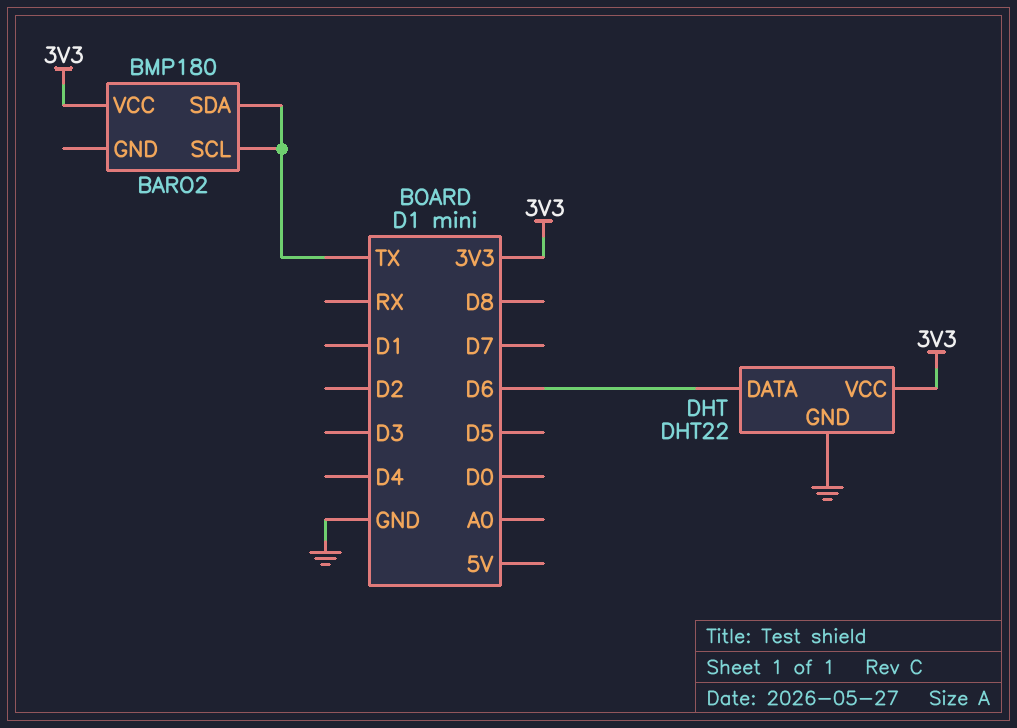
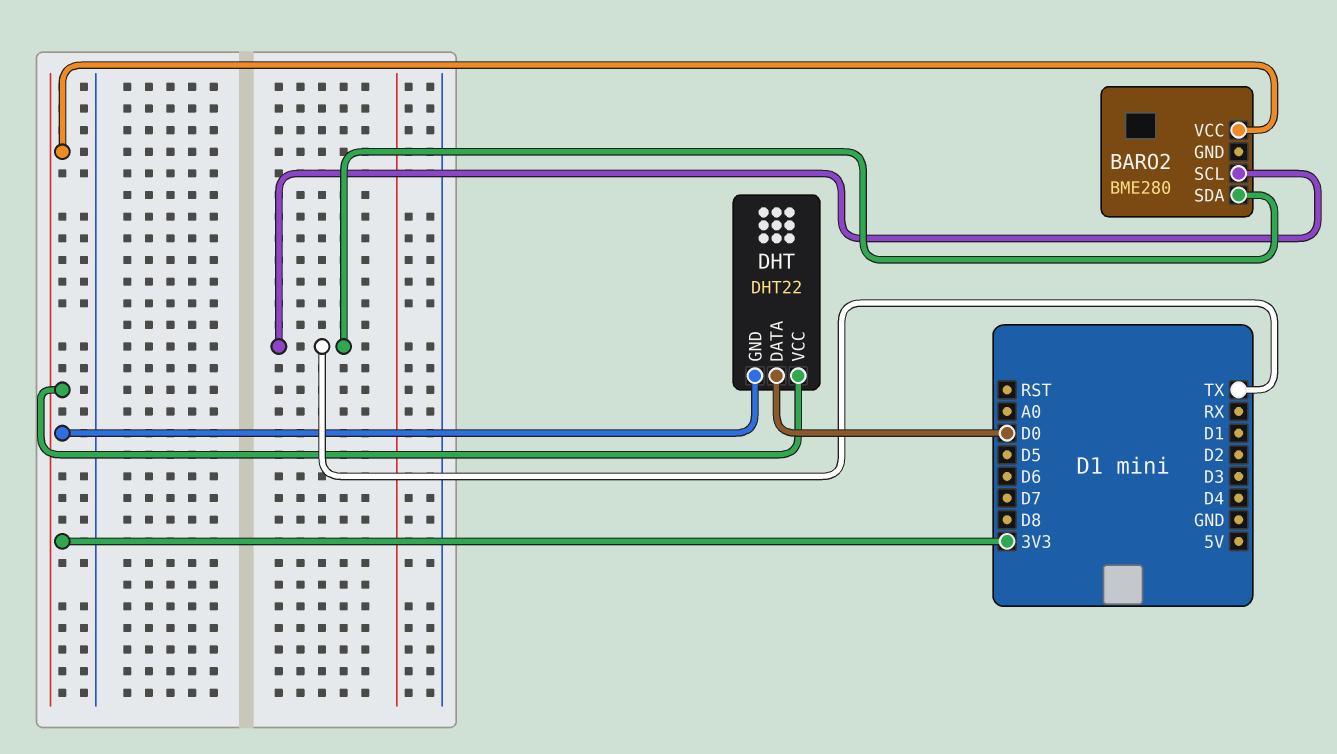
BARO2: BMP180 -> BME280
DHT pin DATA: D6 -> D0
DHT pin GND: GND -> 3V3

